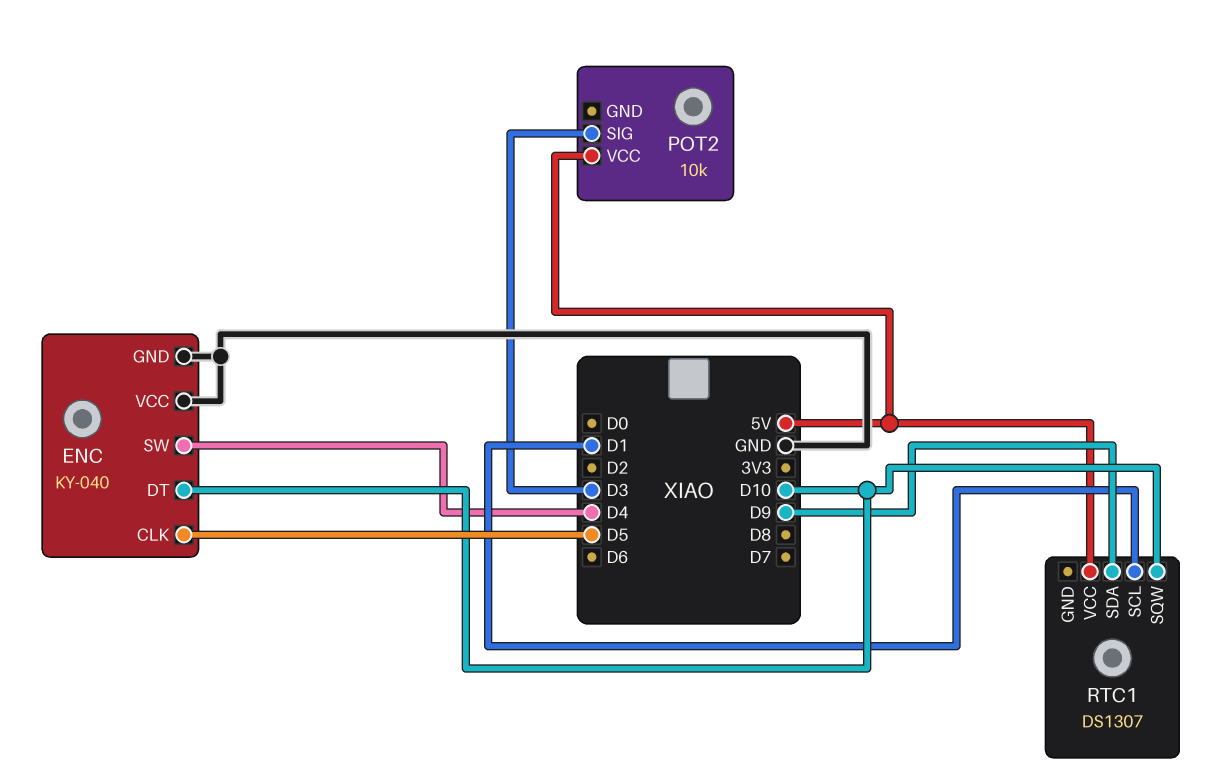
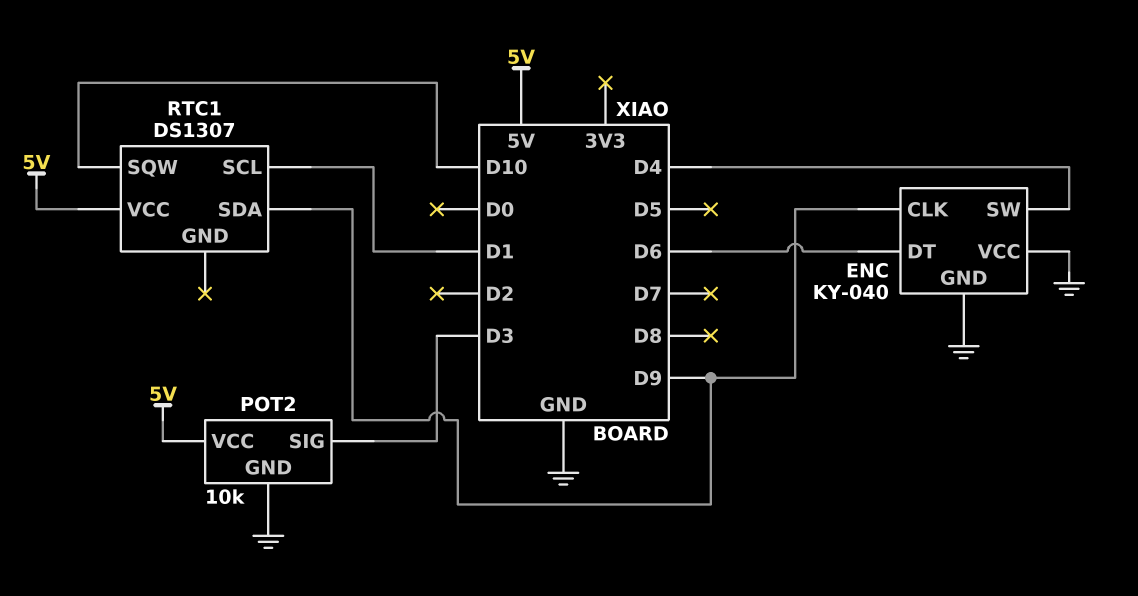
ENC pin CLK: D5 -> D9
ENC pin DT: D10 -> D6
POT2 pin GND: none -> GND

